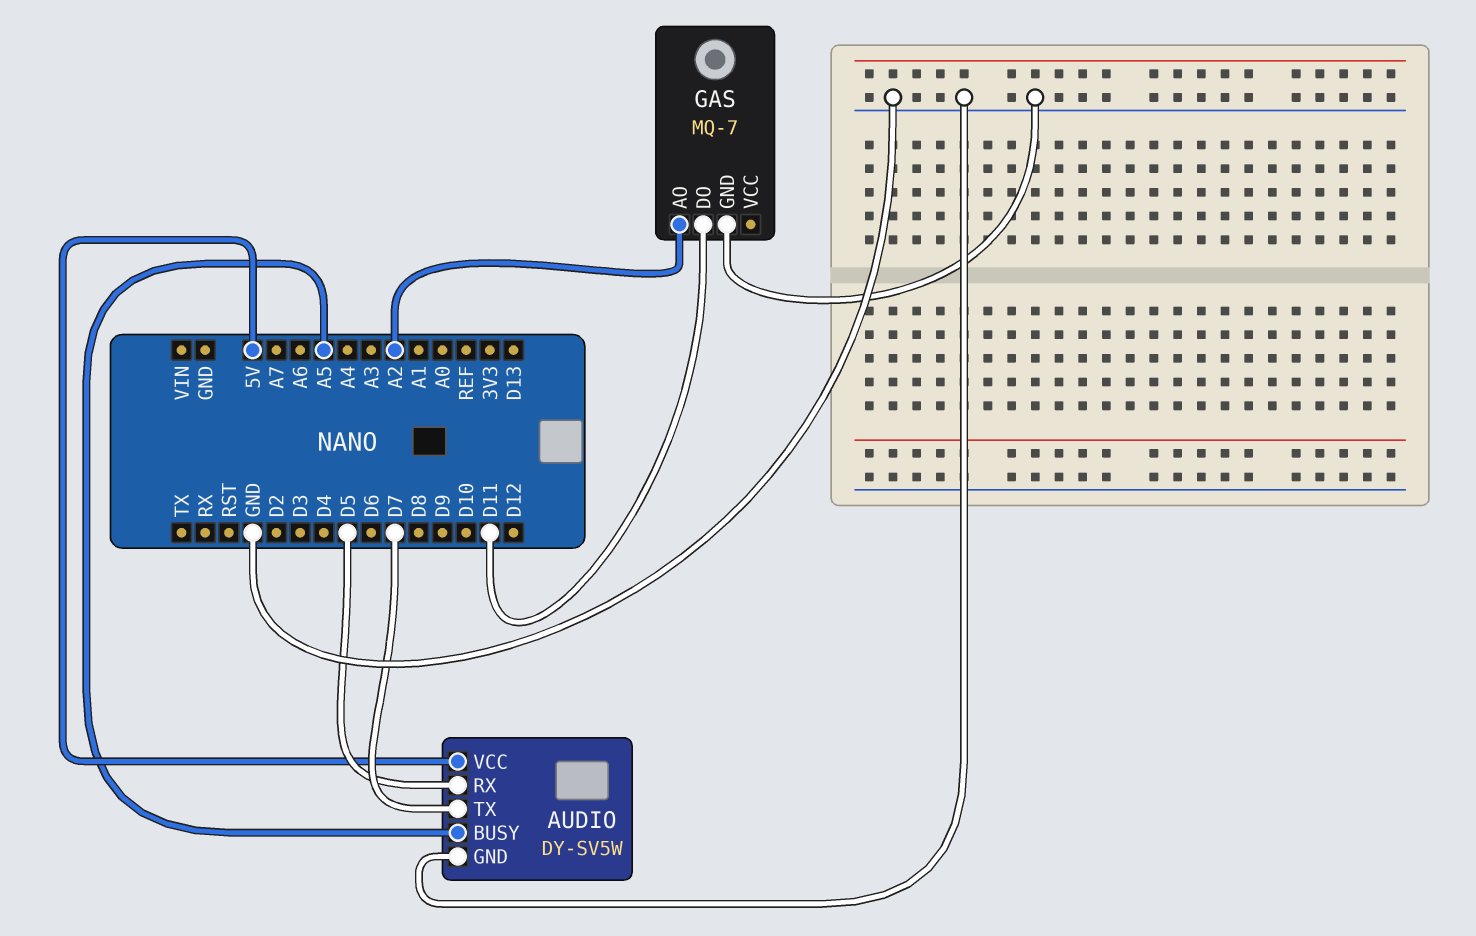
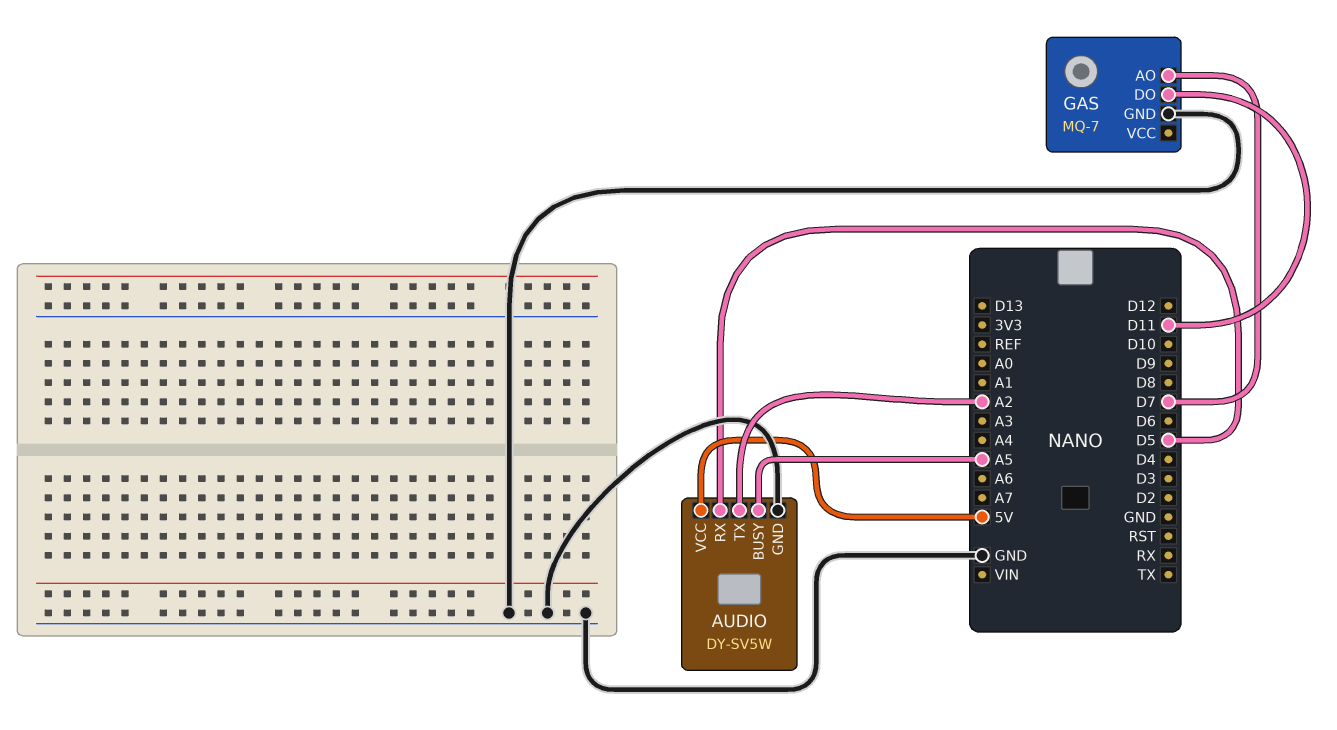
AUDIO pin TX: D7 -> A2
GAS pin AO: A2 -> D7

